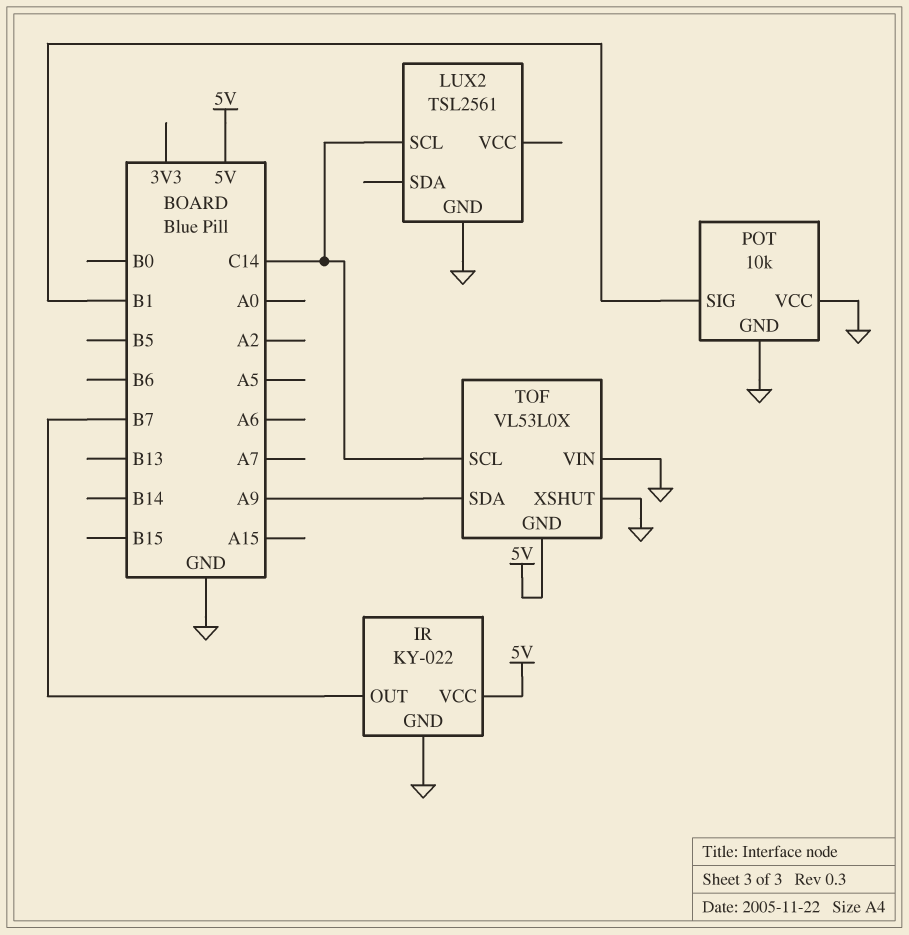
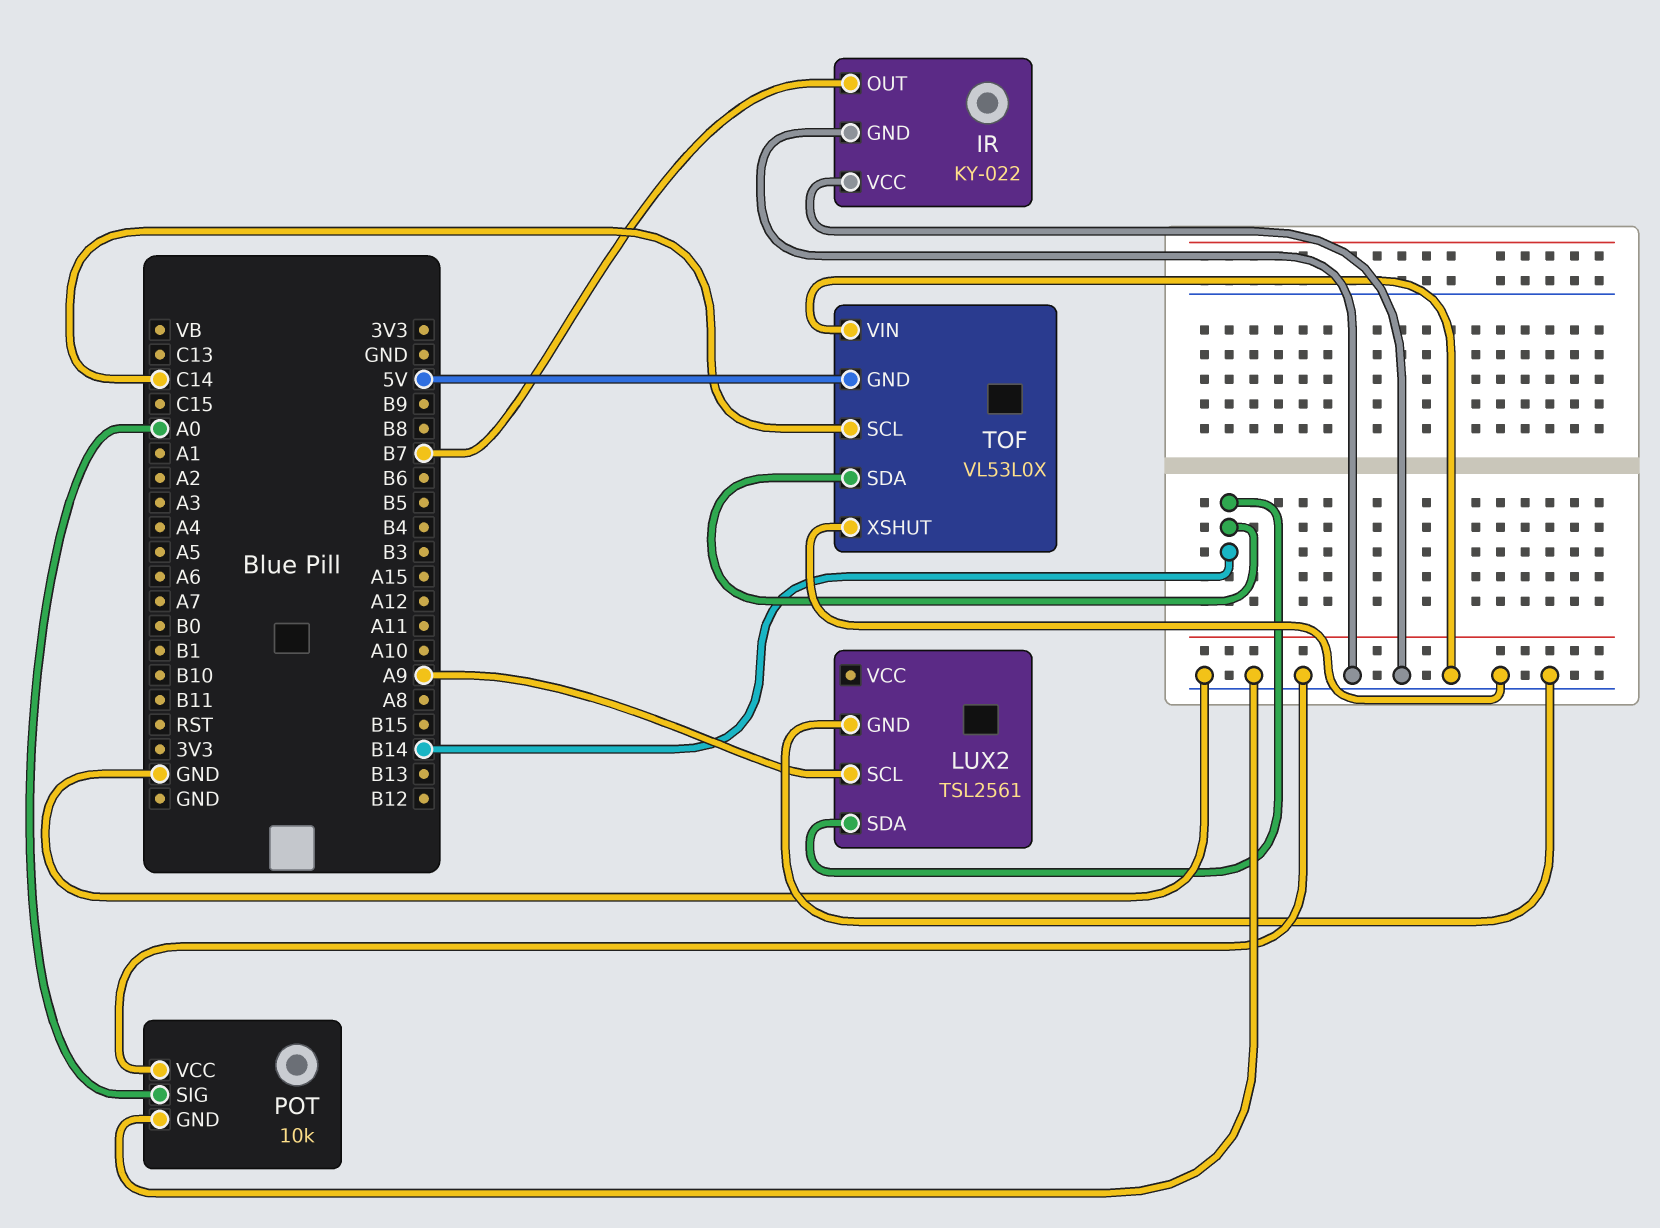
IR pin VCC: 5V -> GND
LUX2 pin SCL: C14 -> A9
LUX2 pin SDA: none -> B14
POT pin SIG: B1 -> A0
TOF pin SDA: A9 -> B14

